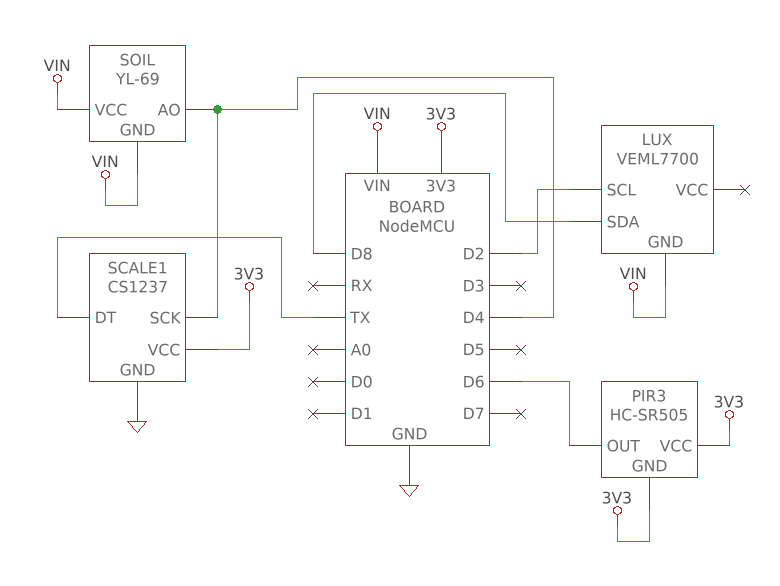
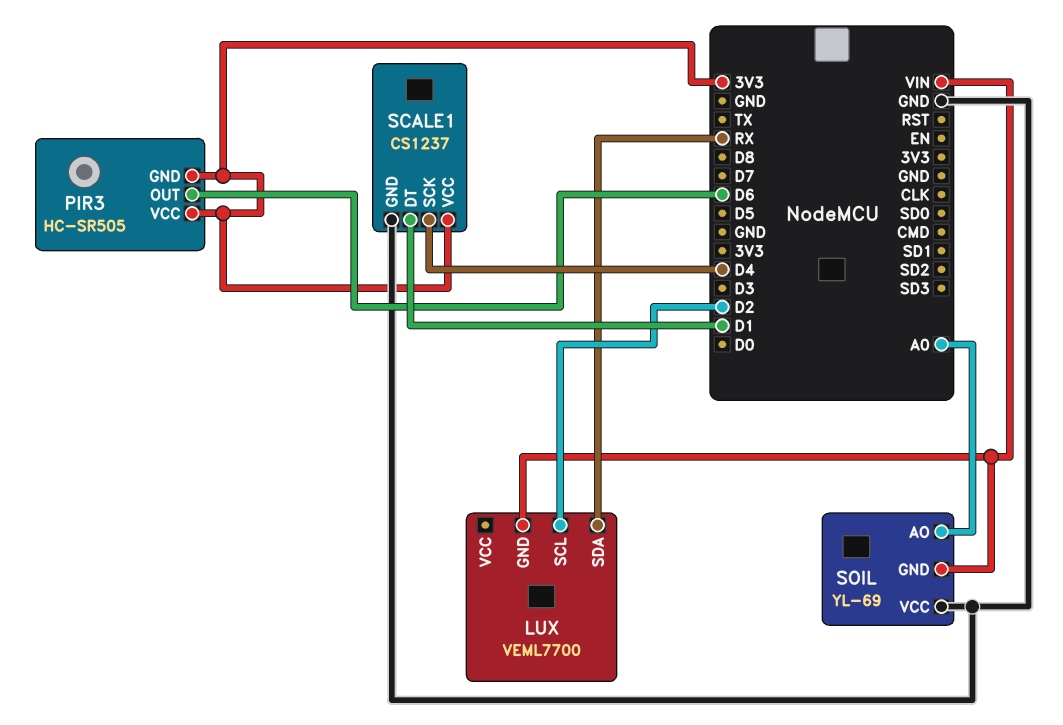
LUX pin SDA: D8 -> RX
SCALE1 pin DT: TX -> D1
SOIL pin AO: D4 -> A0
SOIL pin VCC: VIN -> GND

